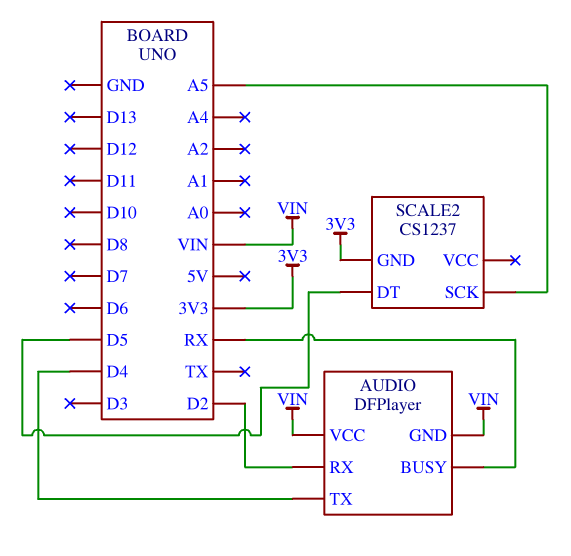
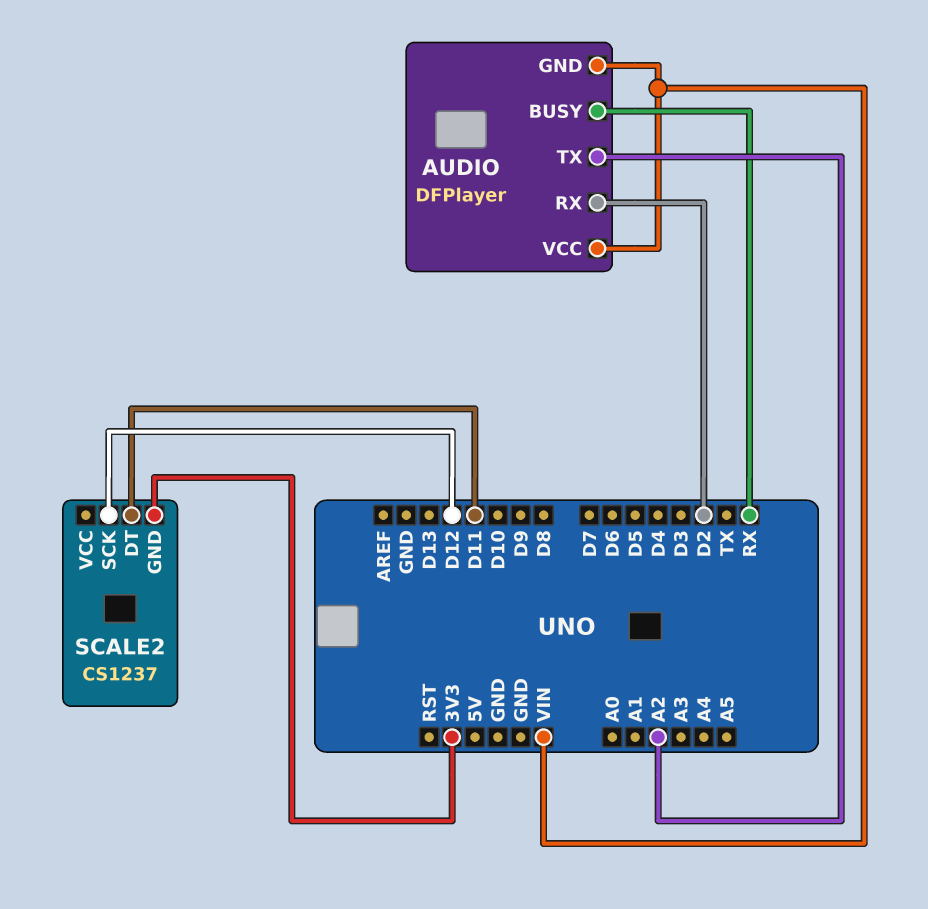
AUDIO pin TX: D4 -> A2
SCALE2 pin DT: D5 -> D11
SCALE2 pin SCK: A5 -> D12

